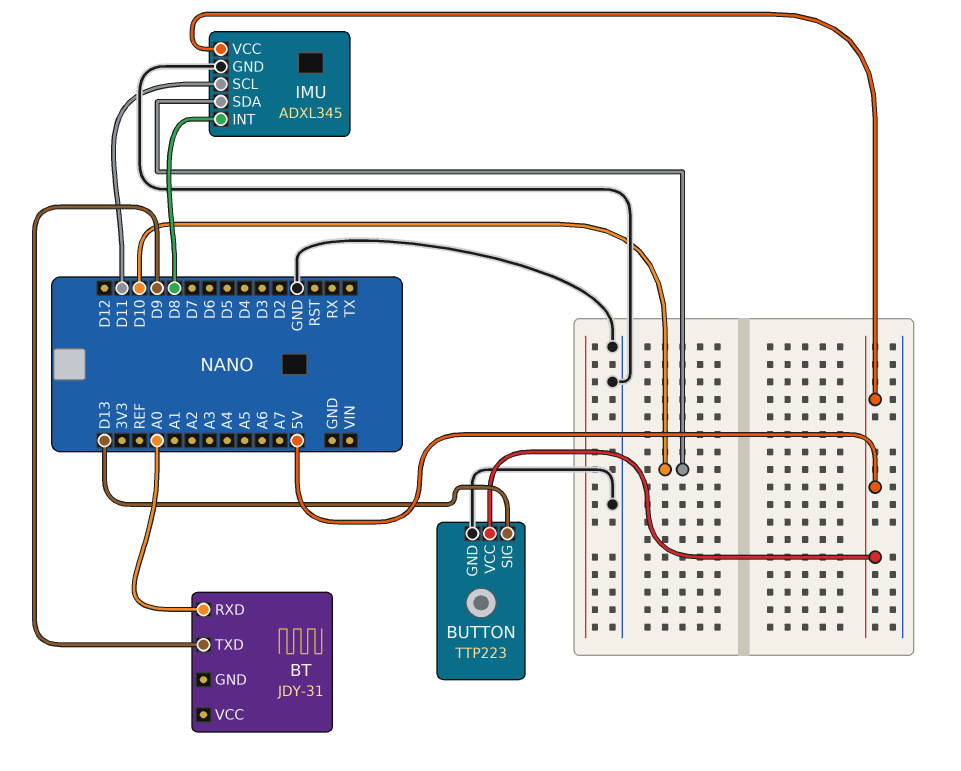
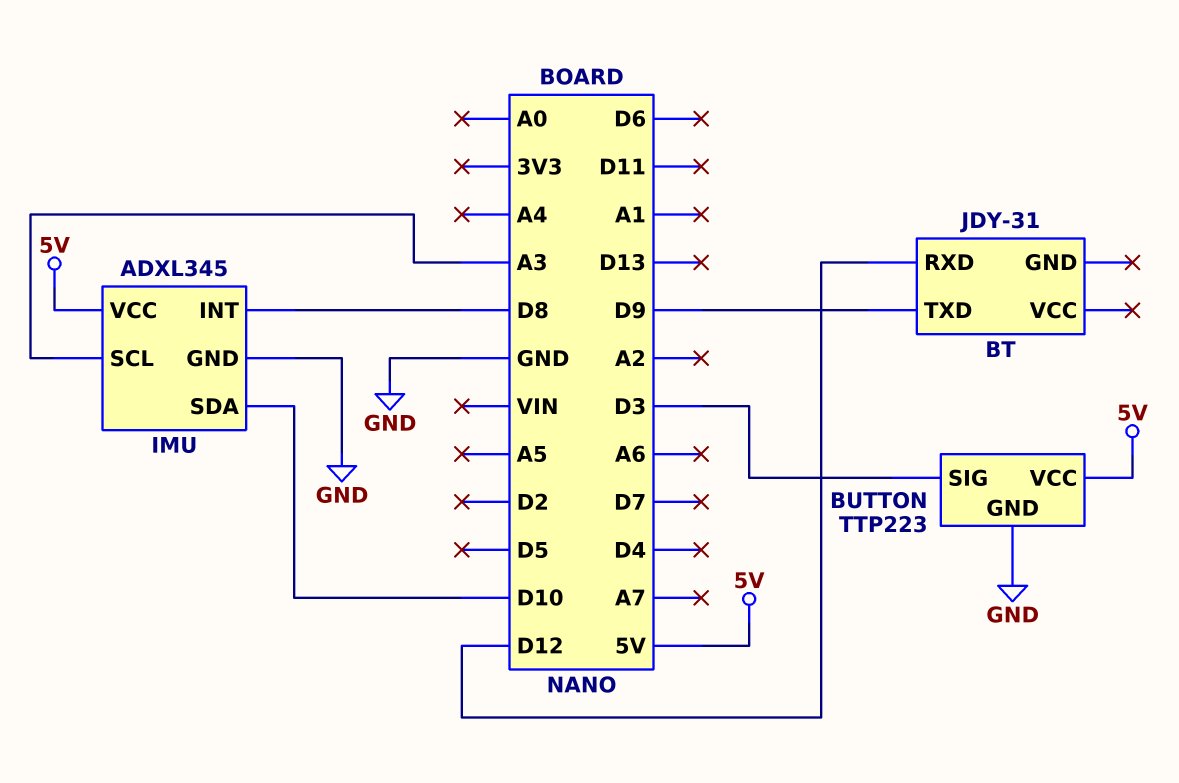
BT pin RXD: A0 -> D12
BUTTON pin SIG: D13 -> D3
IMU pin SCL: D11 -> A3

